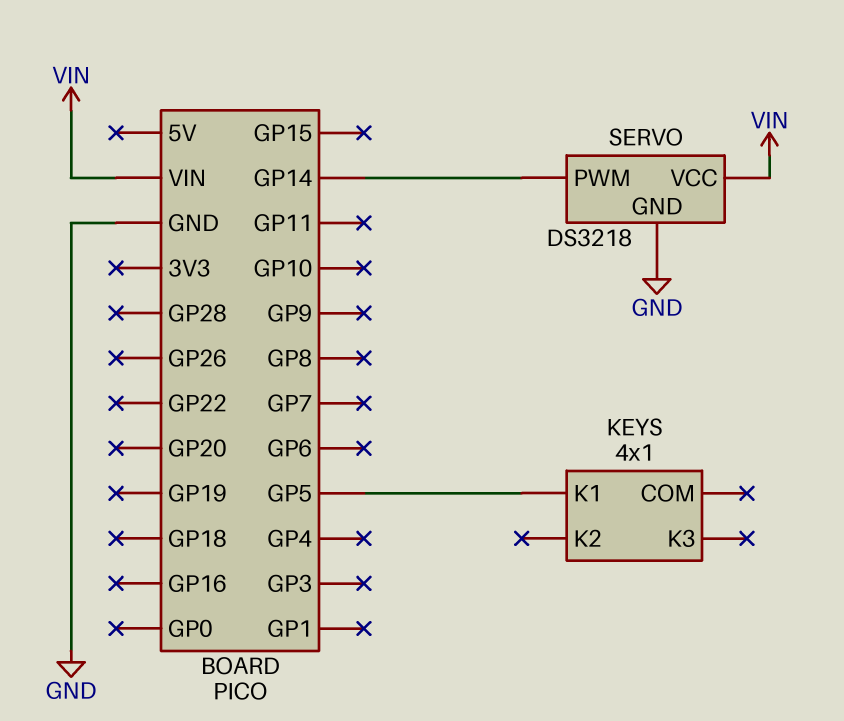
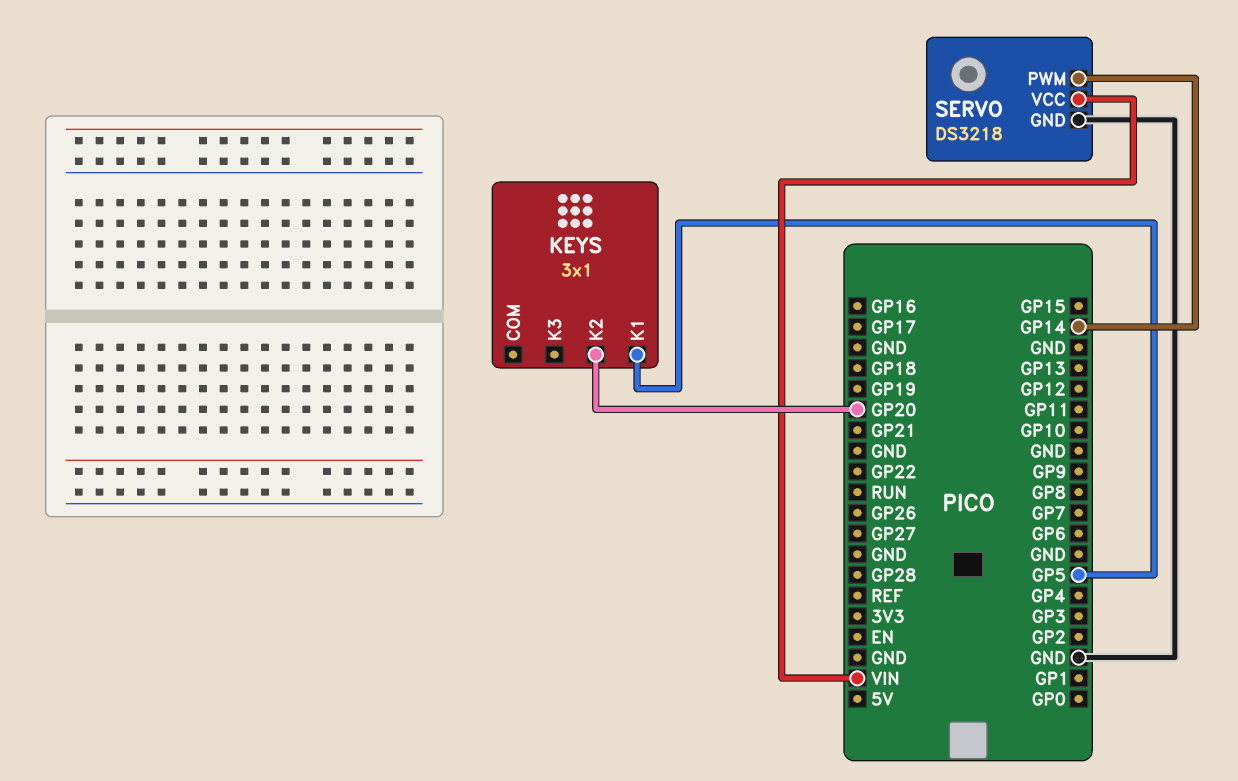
KEYS: 4x1 -> 3x1
KEYS pin K2: none -> GP20

